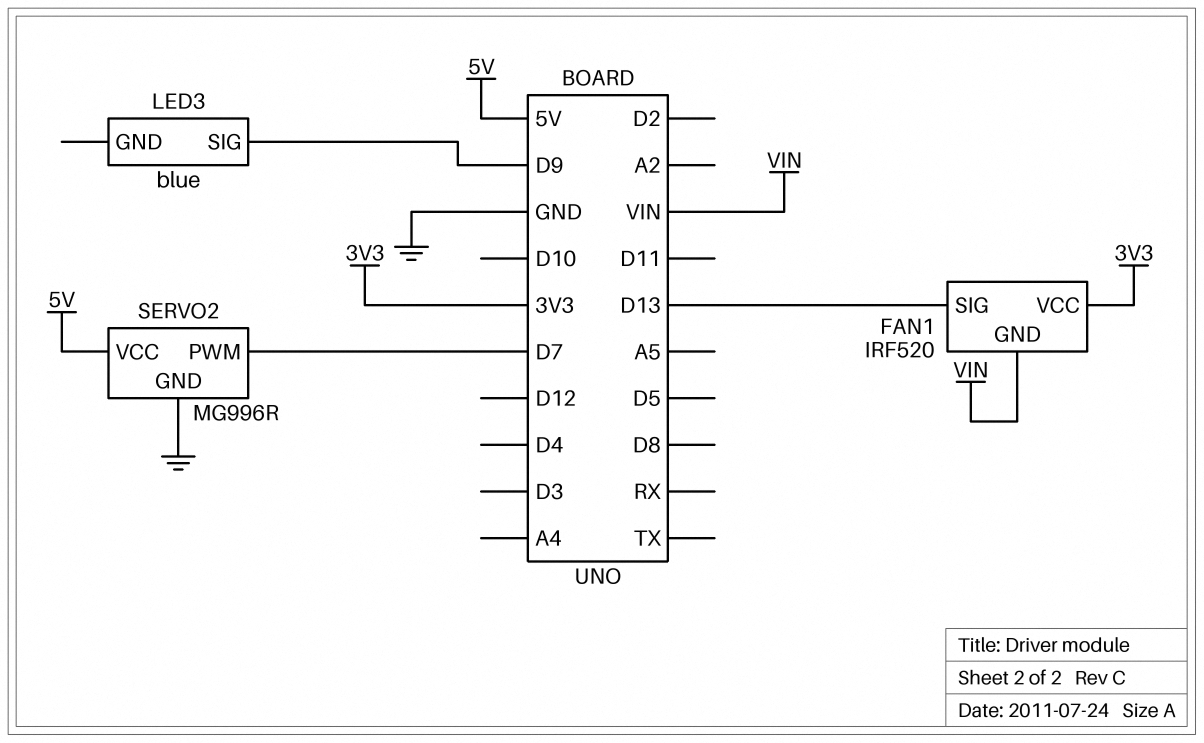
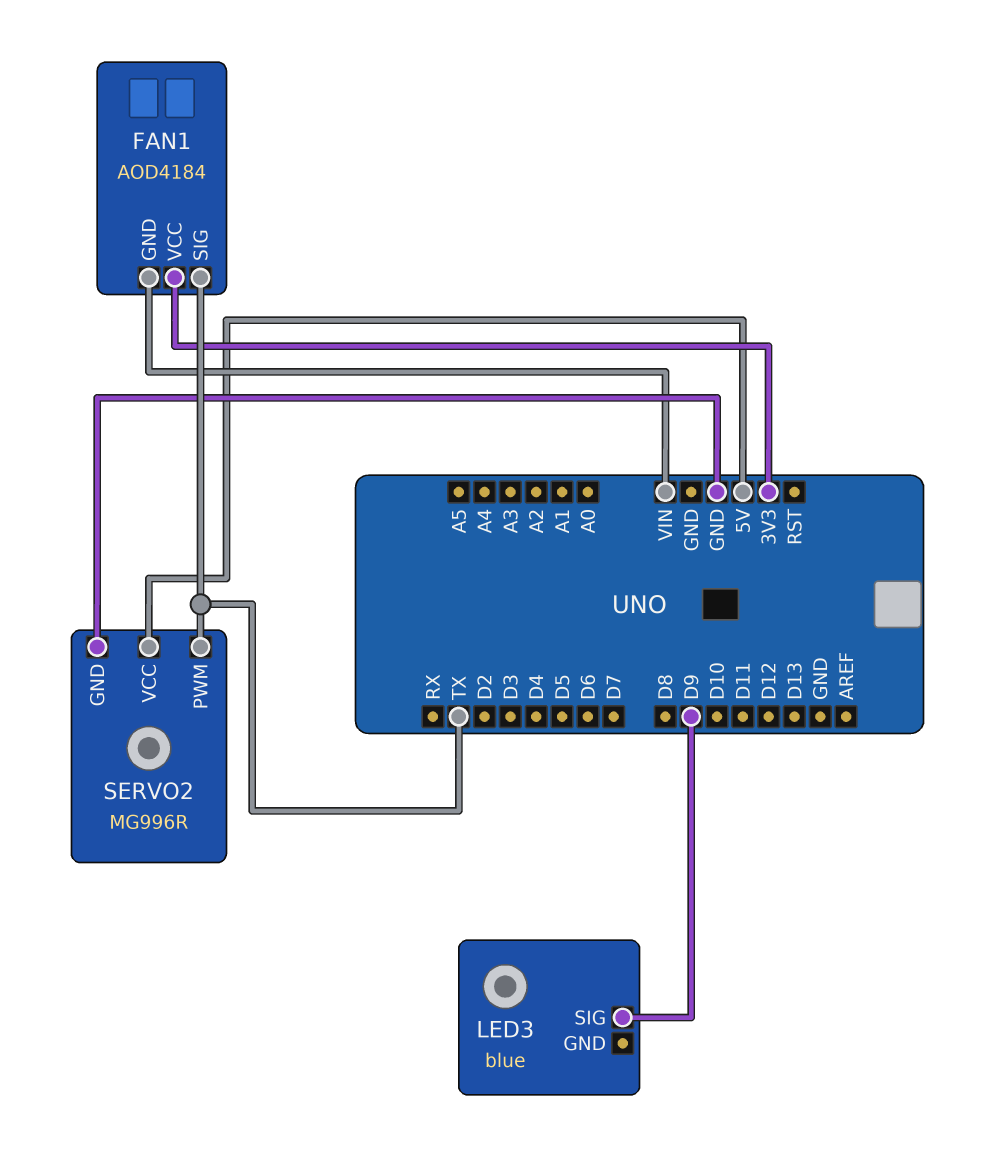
FAN1: IRF520 -> AOD4184
FAN1 pin SIG: D13 -> TX
SERVO2 pin PWM: D7 -> TX

